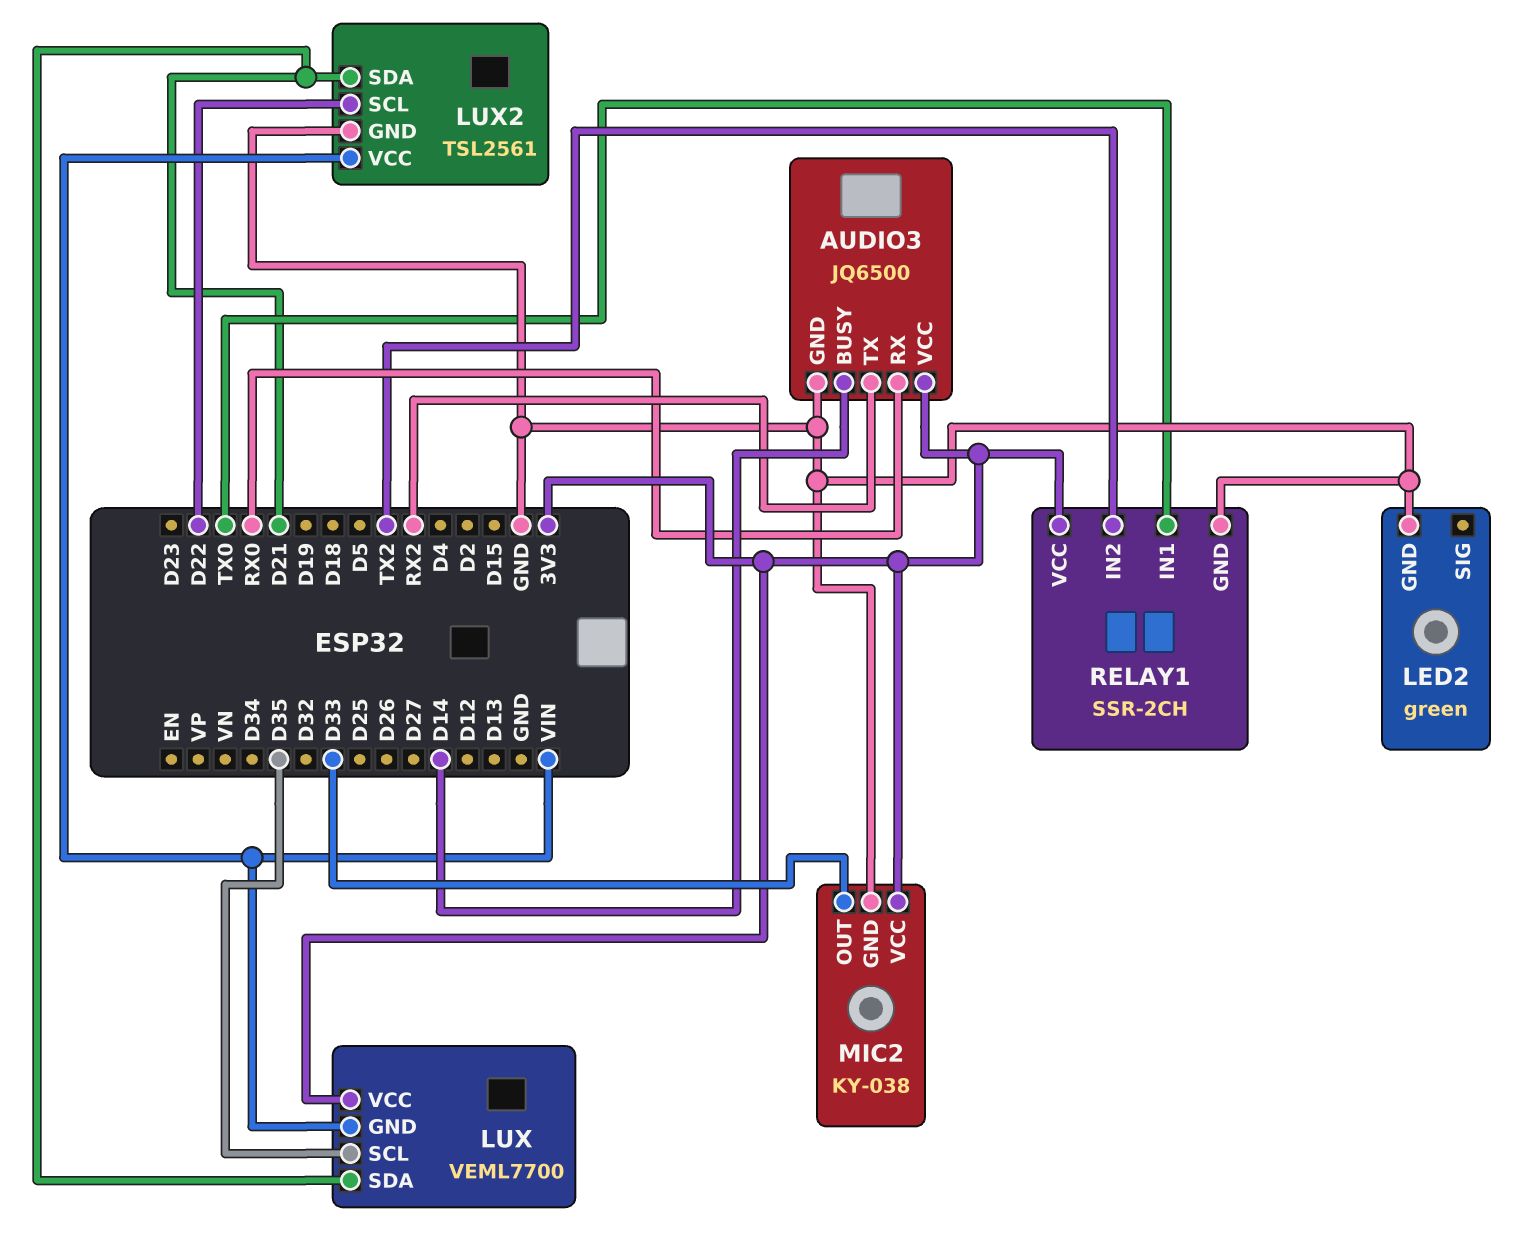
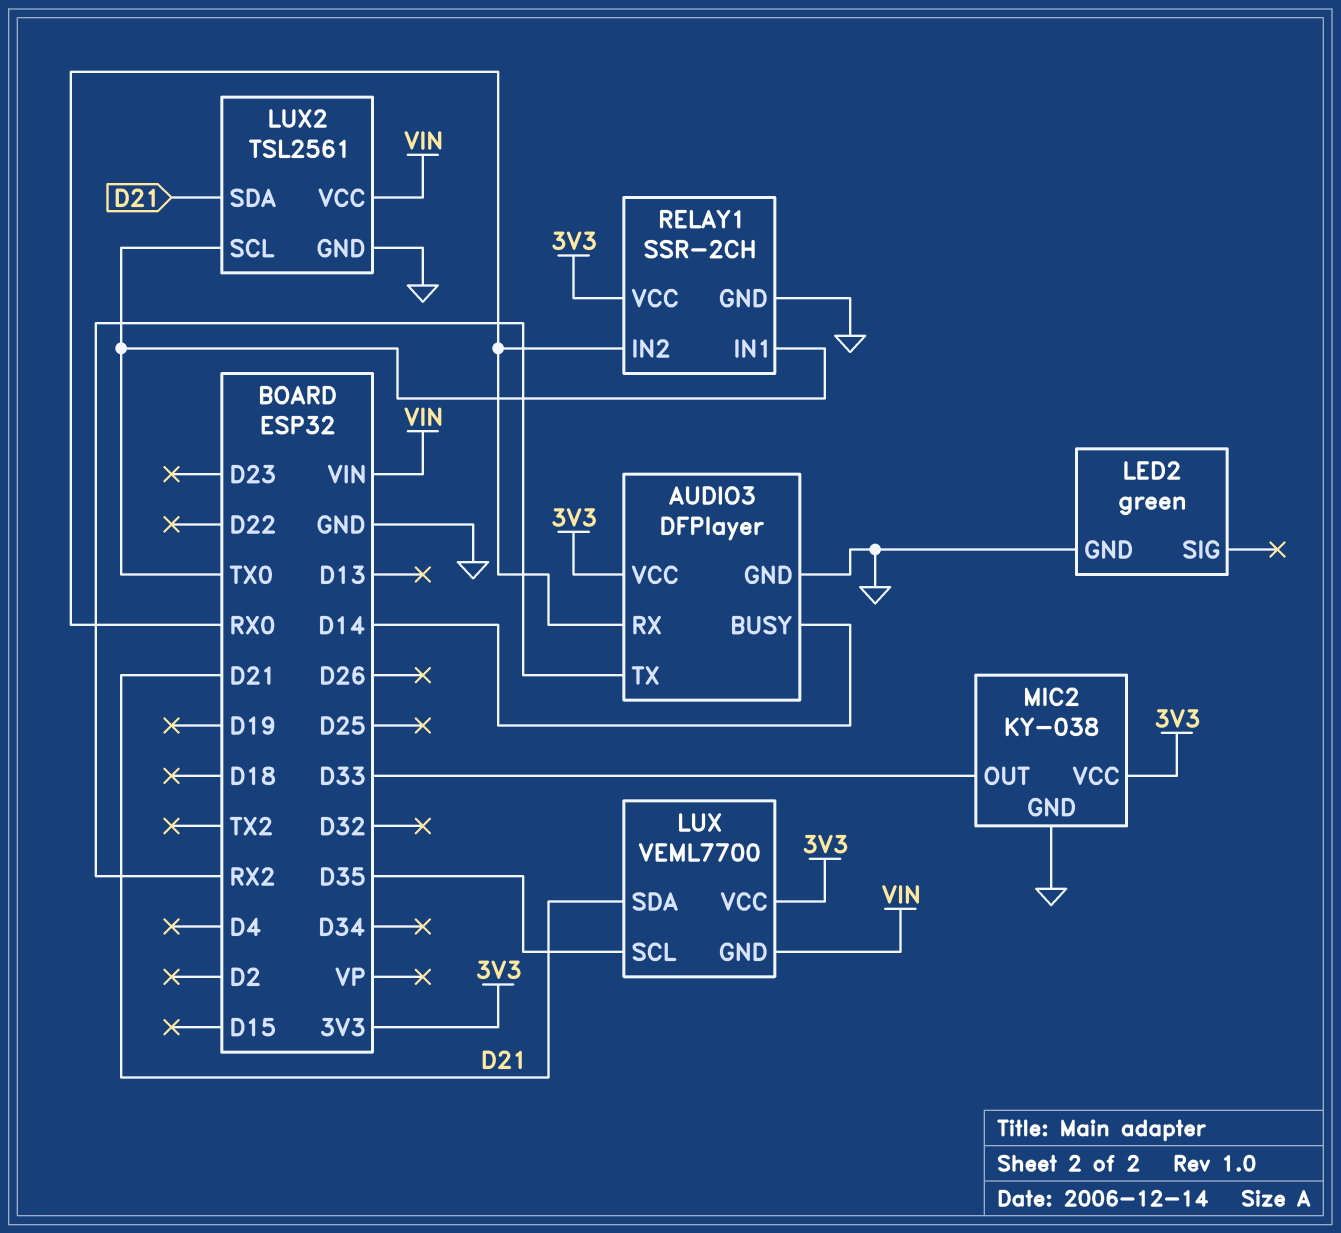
AUDIO3: JQ6500 -> DFPlayer
LUX2 pin SCL: D22 -> TX0
RELAY1 pin IN2: TX2 -> RX0

